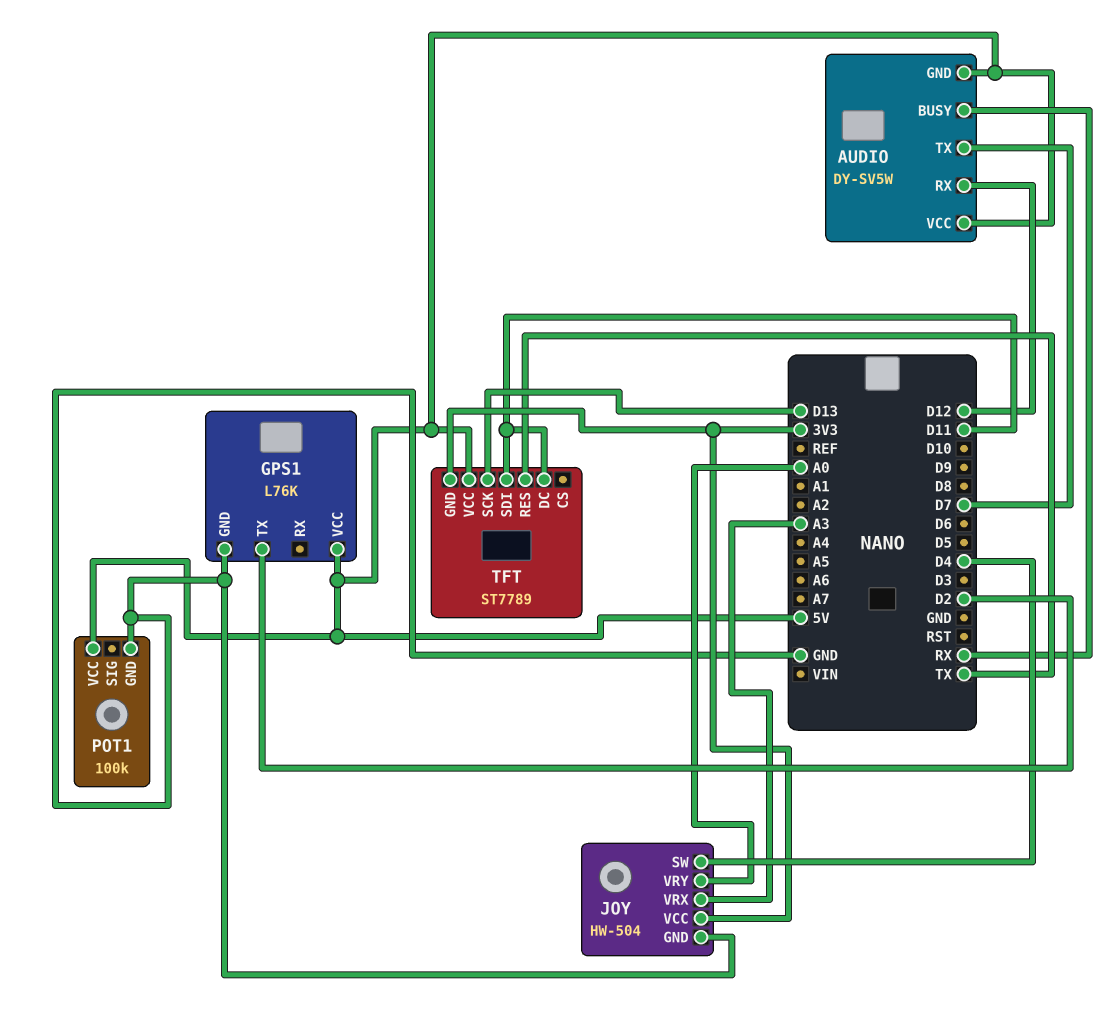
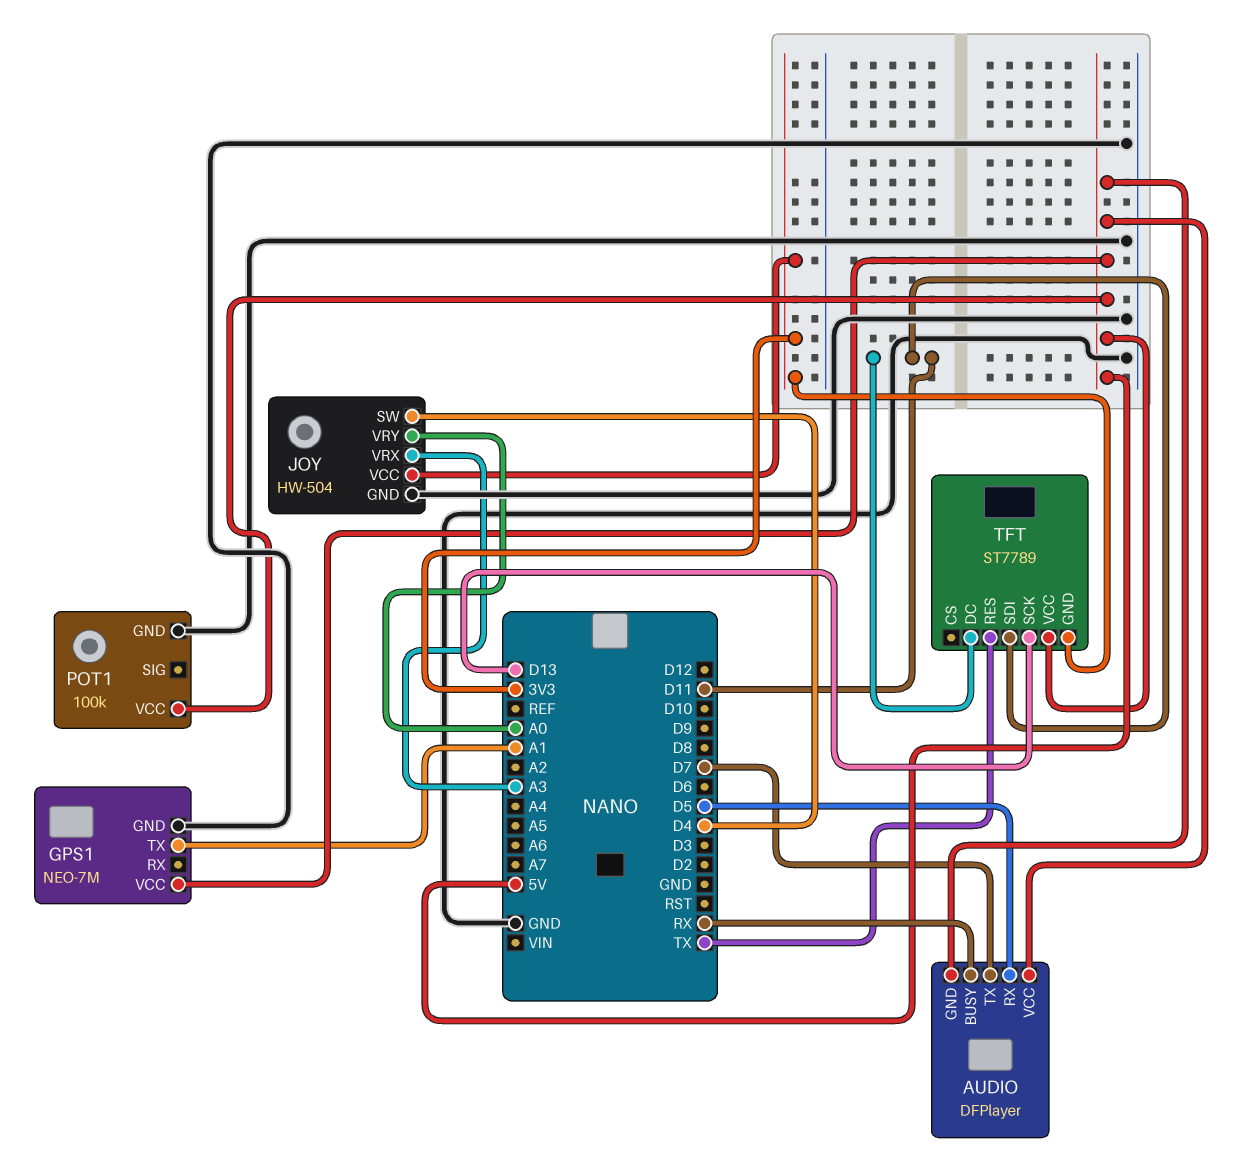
AUDIO: DY-SV5W -> DFPlayer
AUDIO pin RX: D12 -> D5
GPS1: L76K -> NEO-7M
GPS1 pin TX: D2 -> A1

